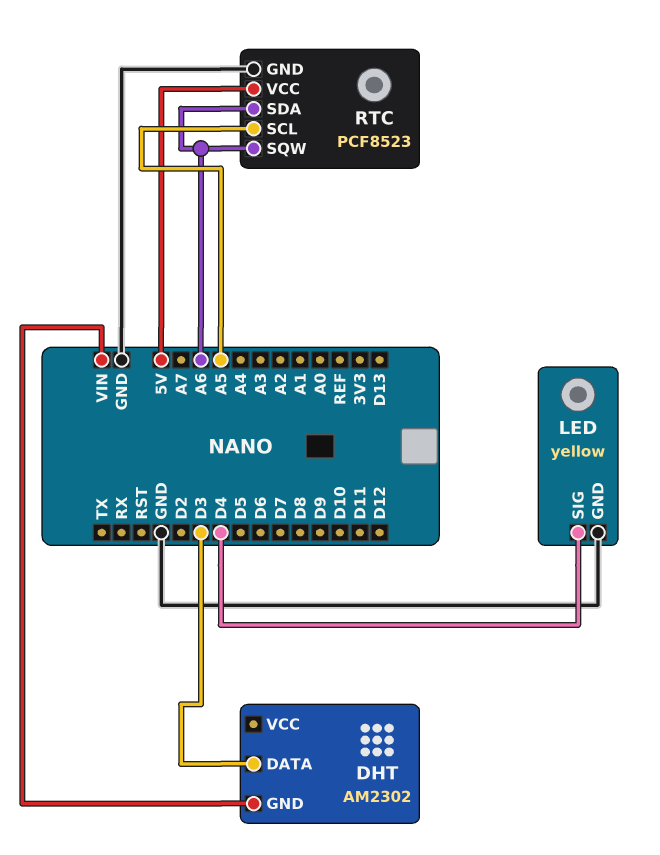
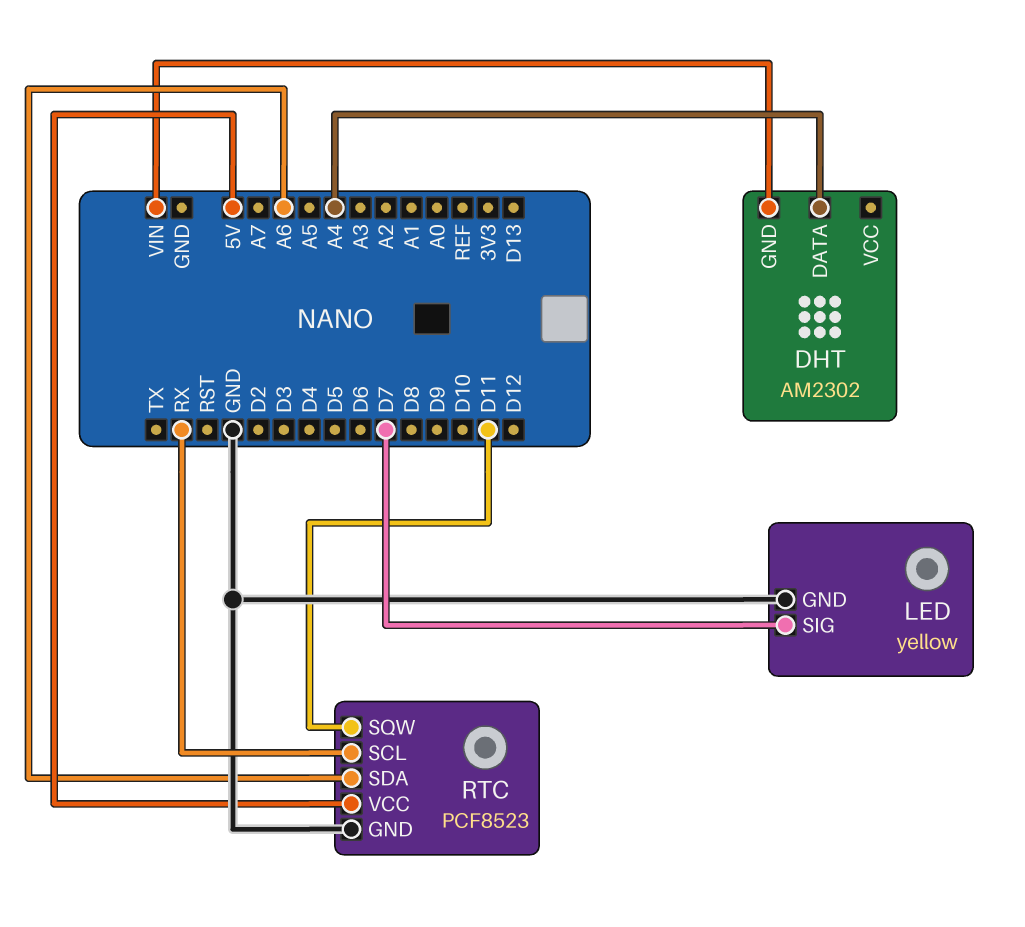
DHT pin DATA: D3 -> A4
LED pin SIG: D4 -> D7
RTC pin SCL: A5 -> RX
RTC pin SQW: A6 -> D11

